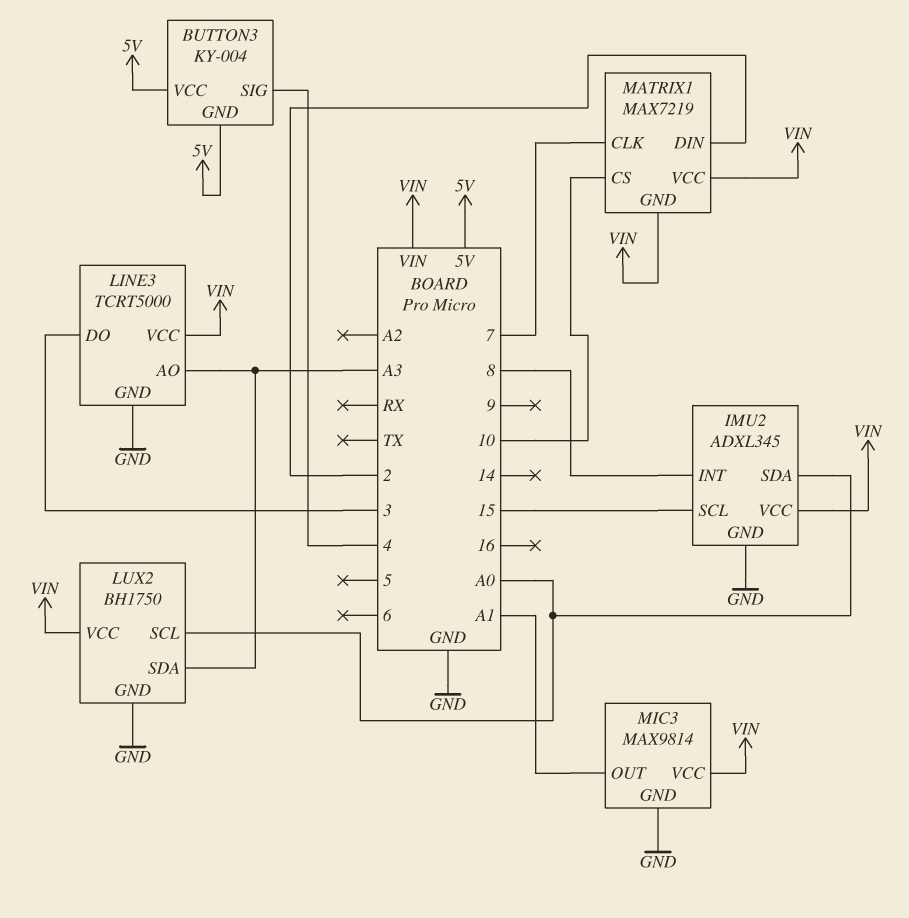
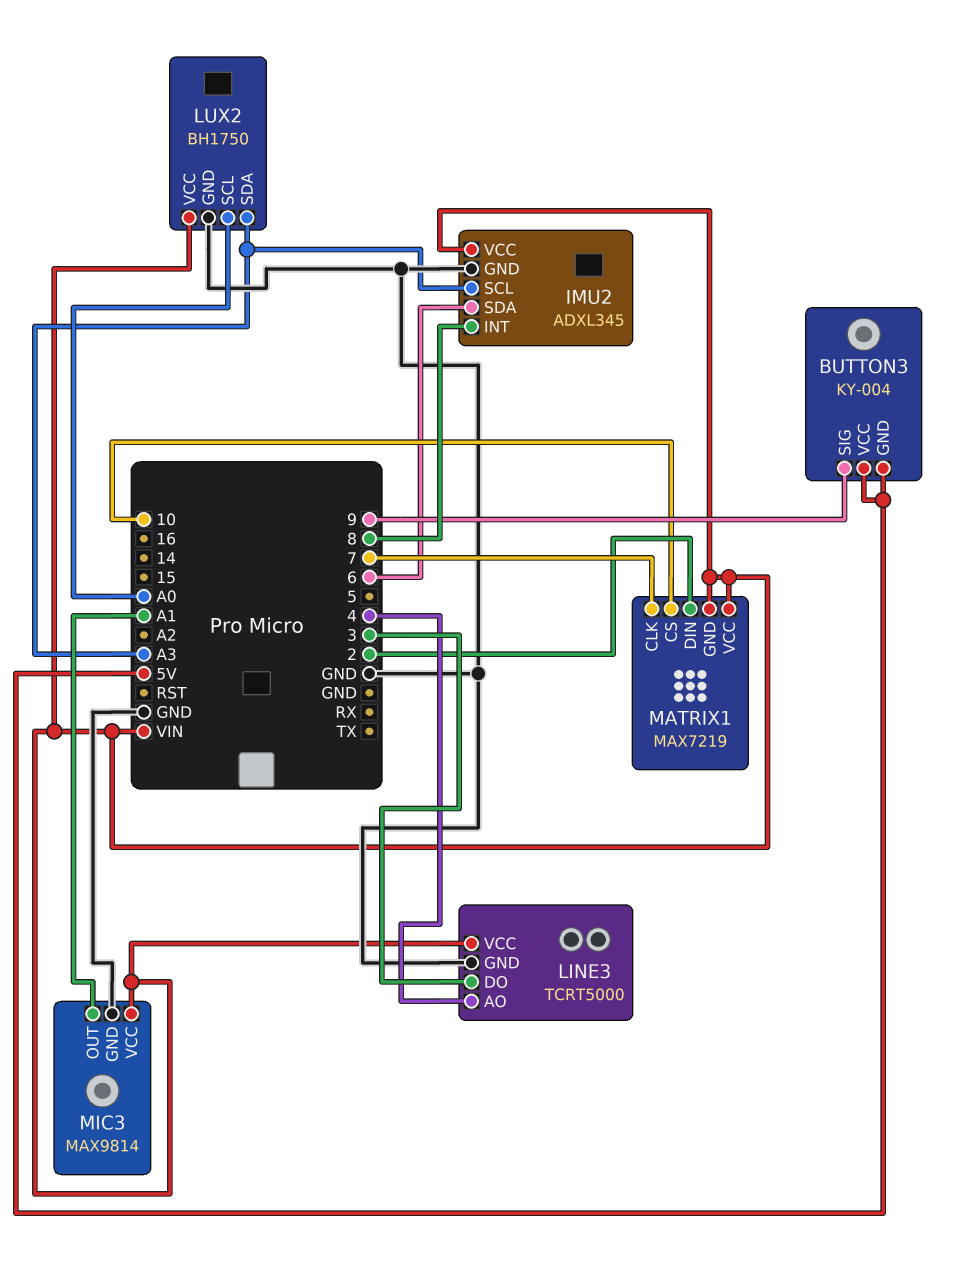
BUTTON3 pin SIG: 4 -> 9
IMU2 pin SCL: 15 -> A3
IMU2 pin SDA: A0 -> 6
LINE3 pin AO: A3 -> 4

